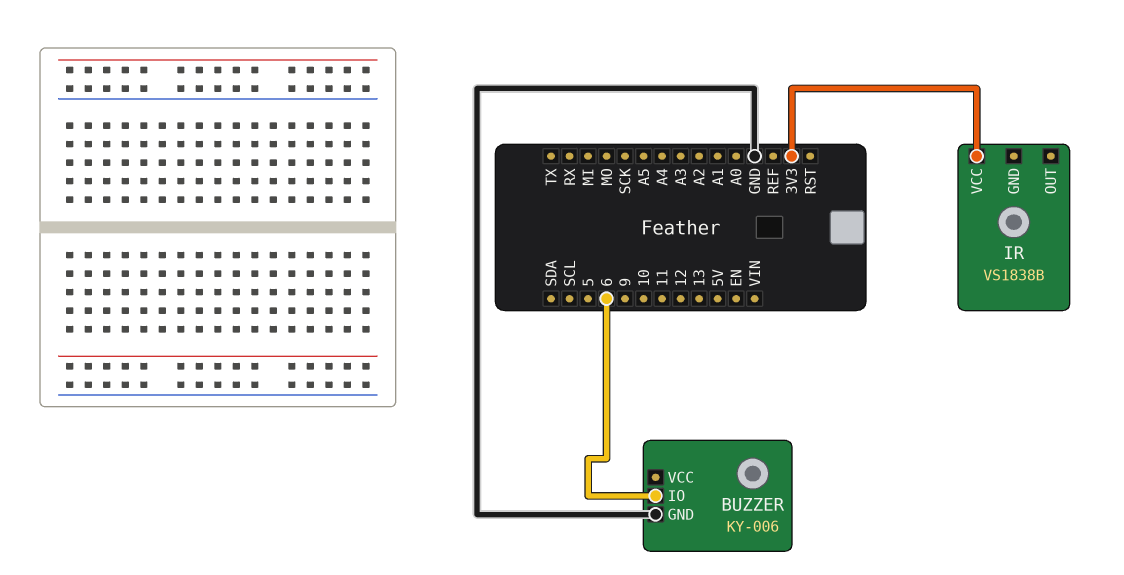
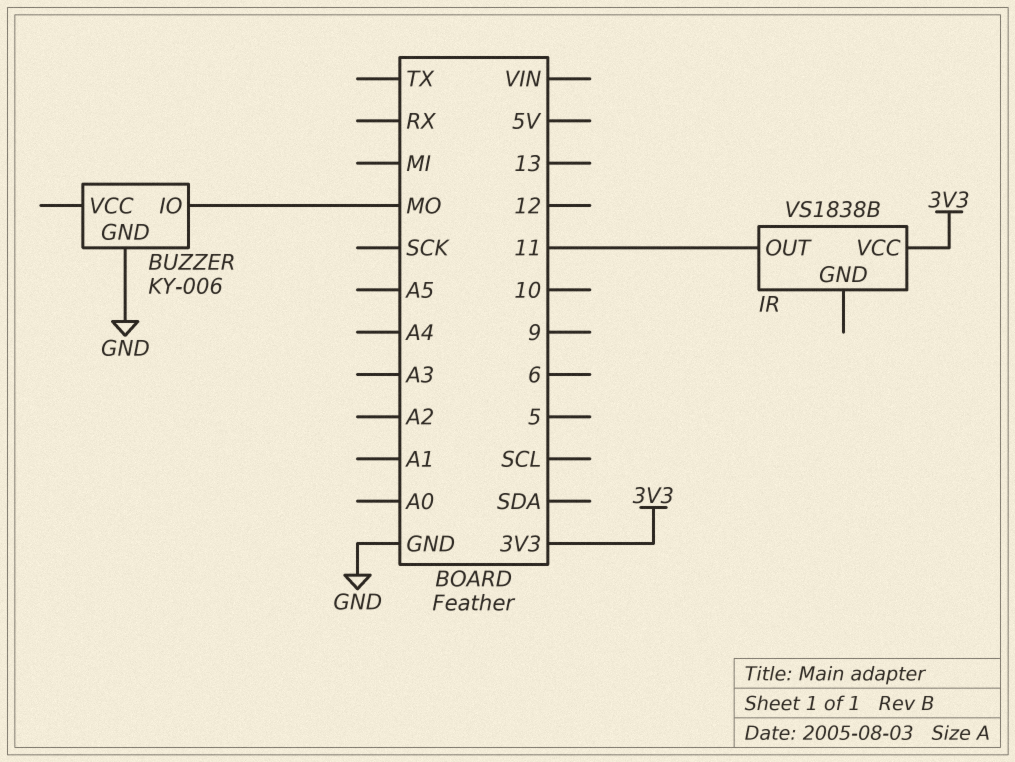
BUZZER pin IO: 6 -> MO
IR pin OUT: none -> 11

